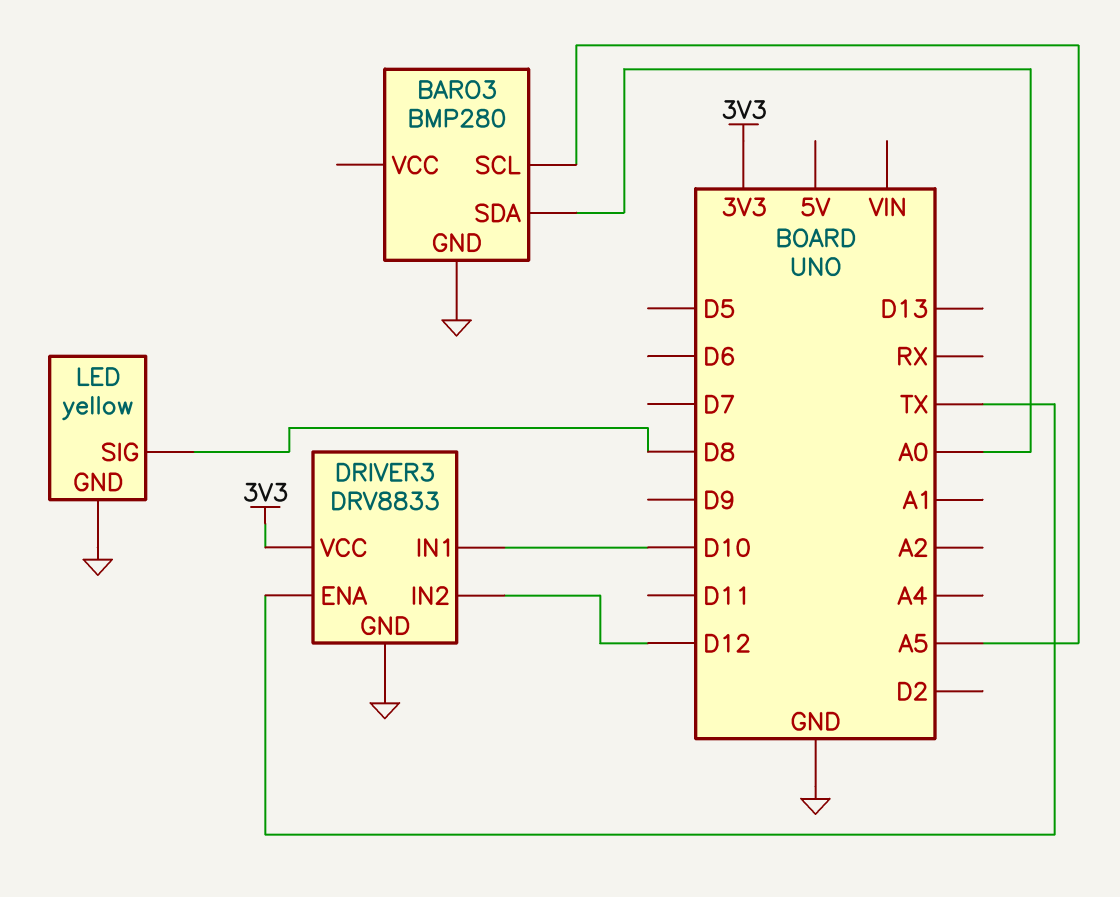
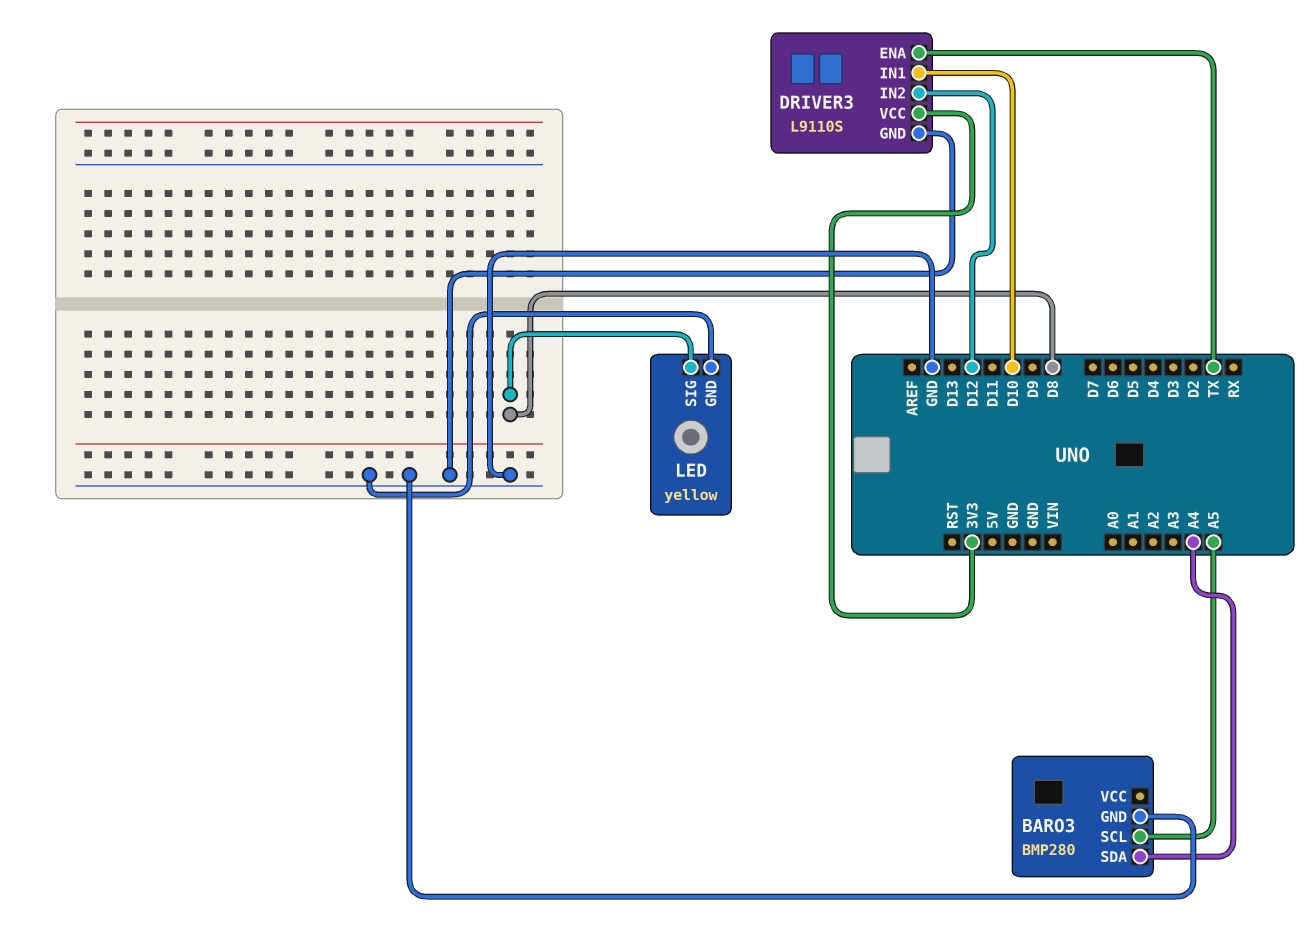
BARO3 pin SDA: A0 -> A4
DRIVER3: DRV8833 -> L9110S

